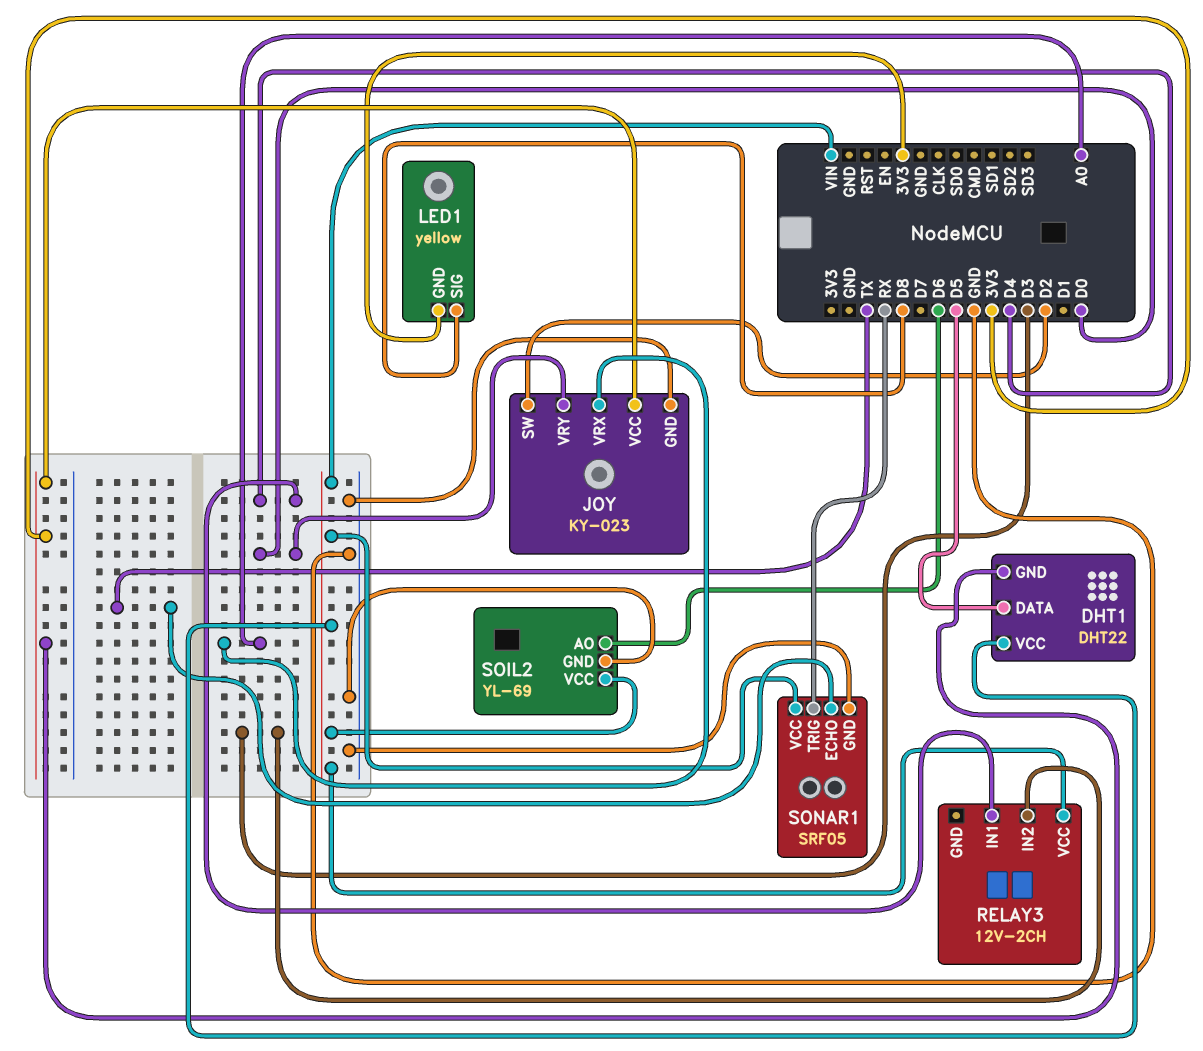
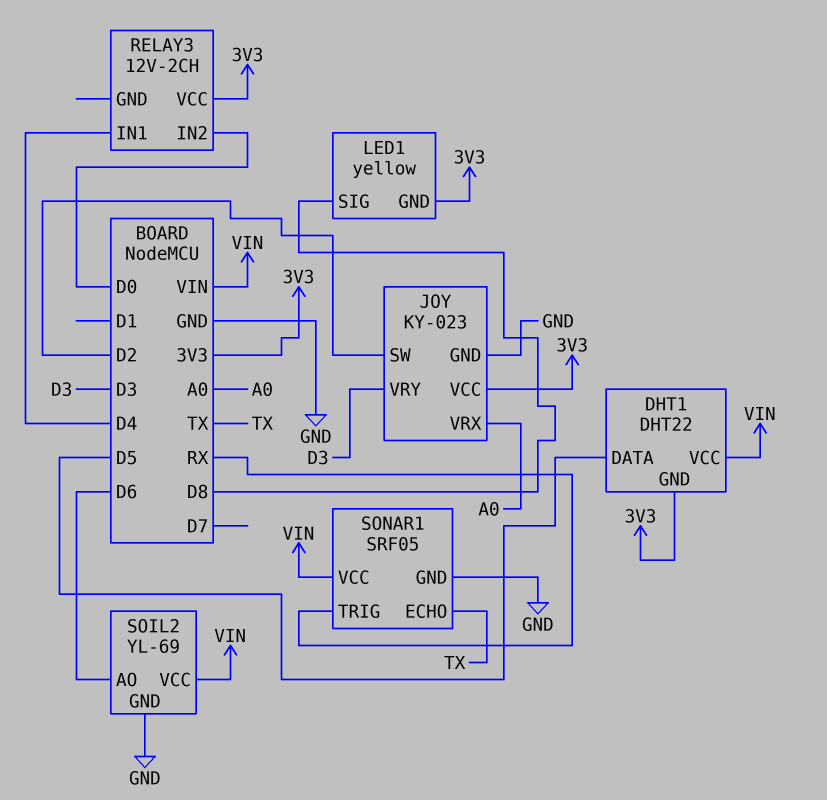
JOY pin VRY: D0 -> D3
RELAY3 pin IN2: D3 -> D0
RELAY3 pin VCC: VIN -> 3V3

